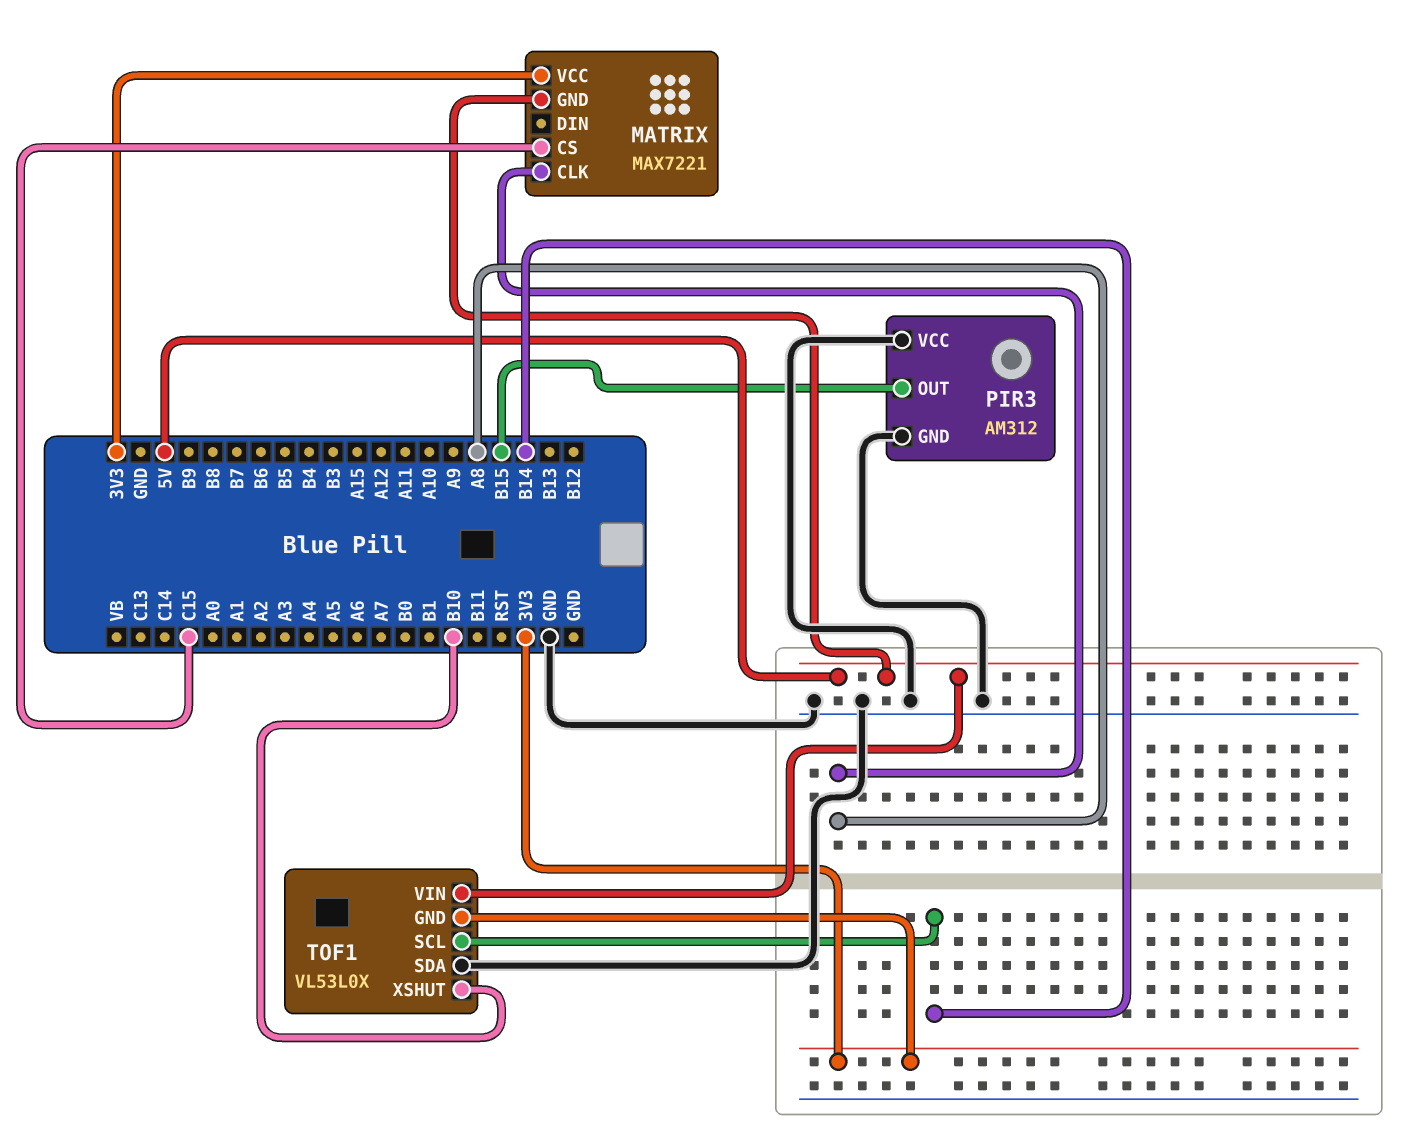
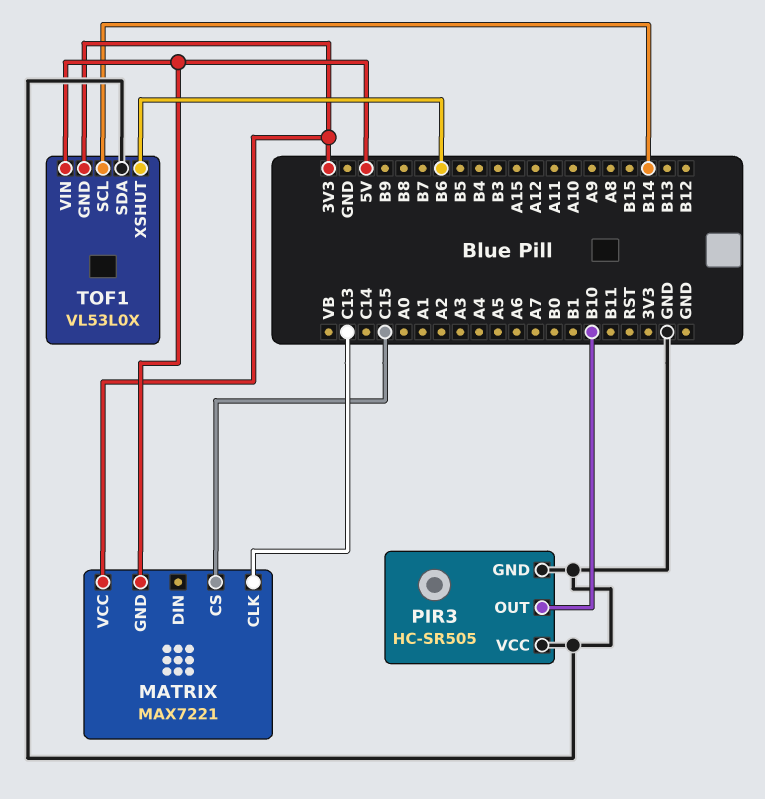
MATRIX pin CLK: A8 -> C13
PIR3: AM312 -> HC-SR505
PIR3 pin OUT: B15 -> B10
TOF1 pin XSHUT: B10 -> B6

